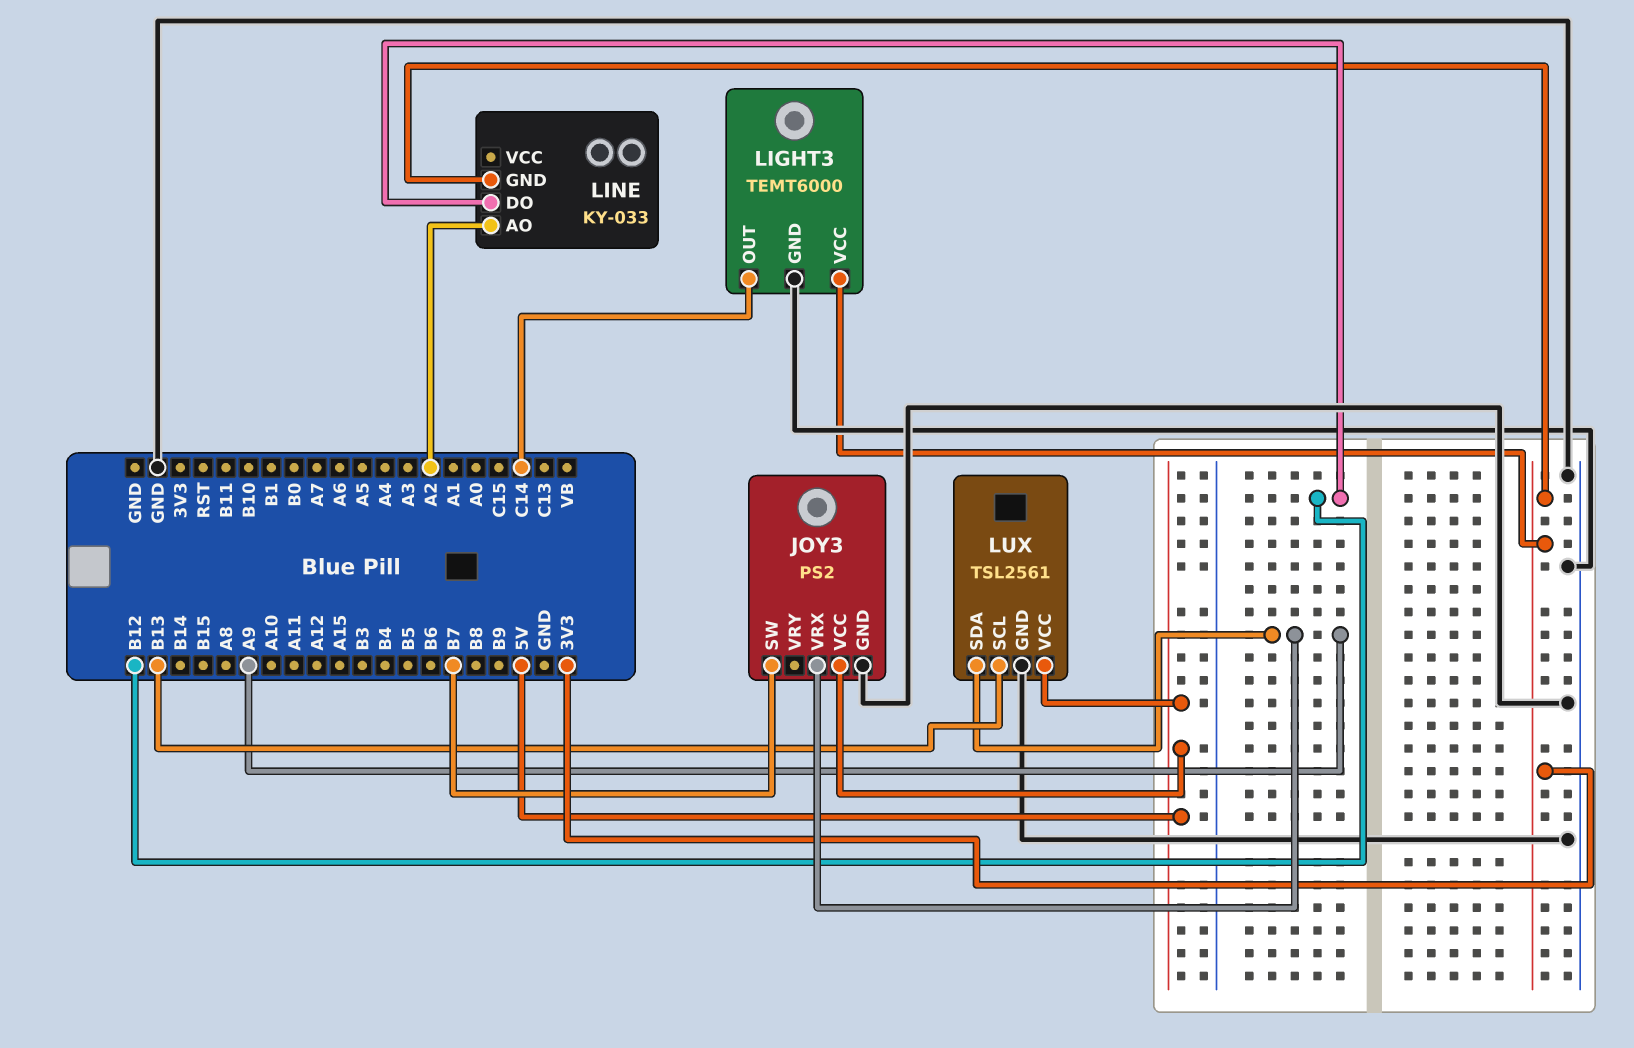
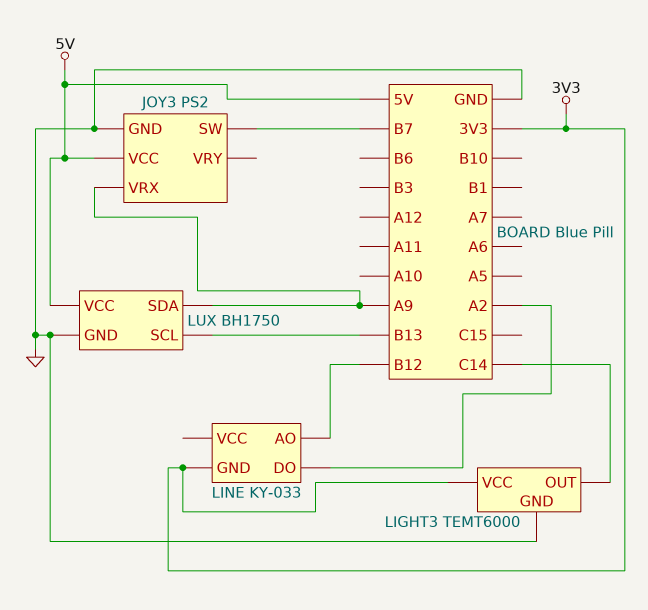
LINE pin AO: A2 -> B12
LINE pin DO: B12 -> A2
LUX: TSL2561 -> BH1750

